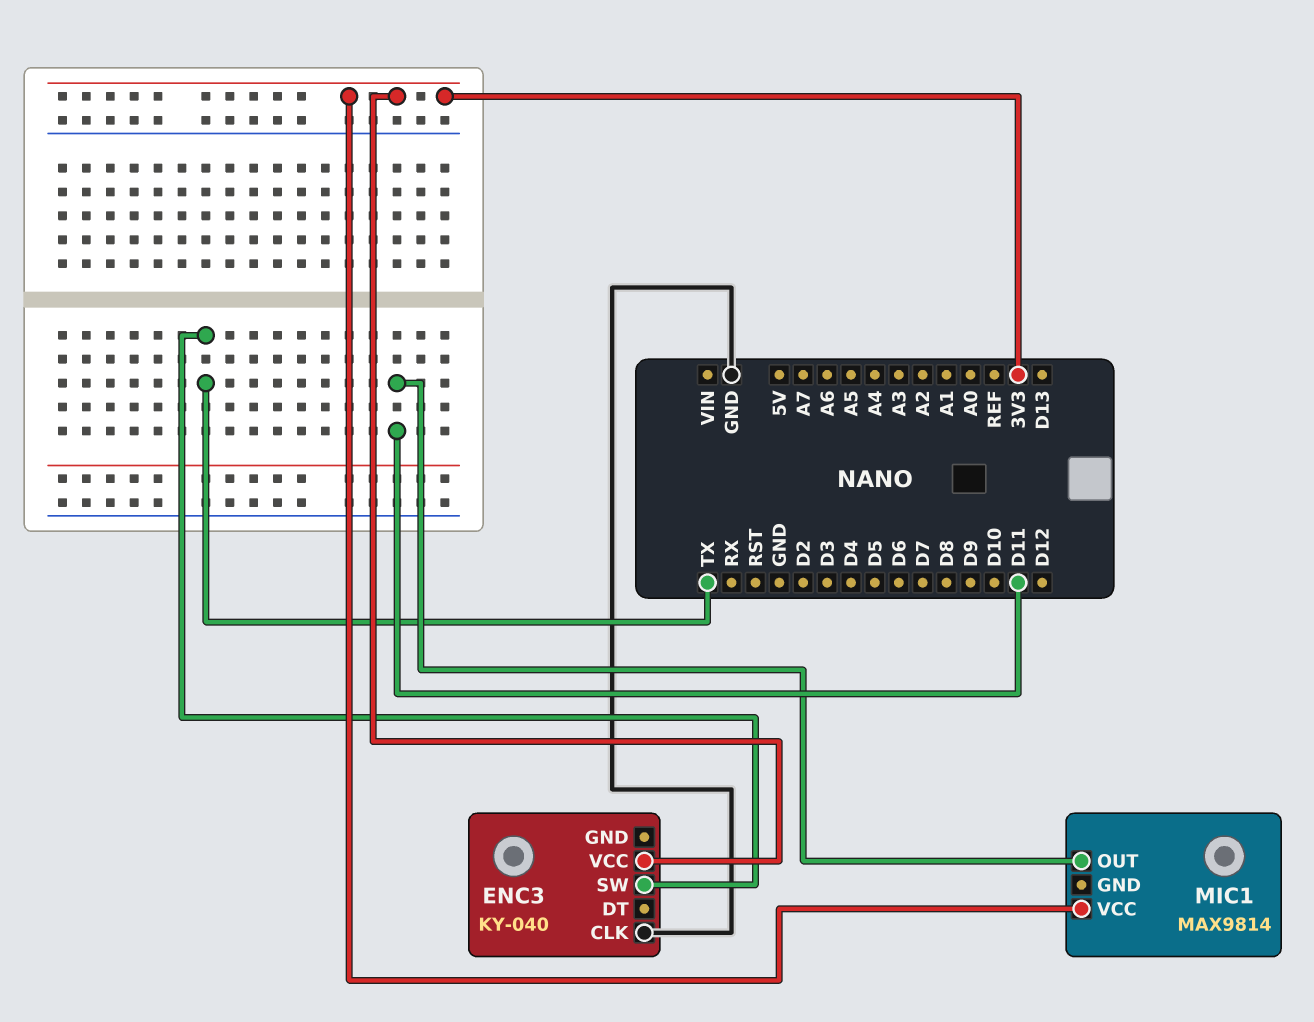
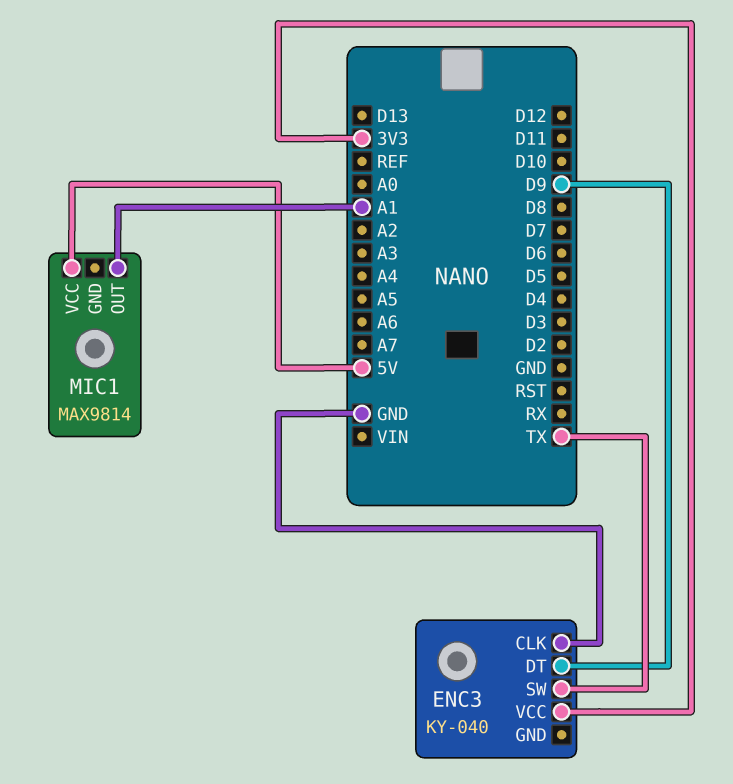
ENC3 pin DT: none -> D9
MIC1 pin OUT: D11 -> A1
MIC1 pin VCC: 3V3 -> 5V

